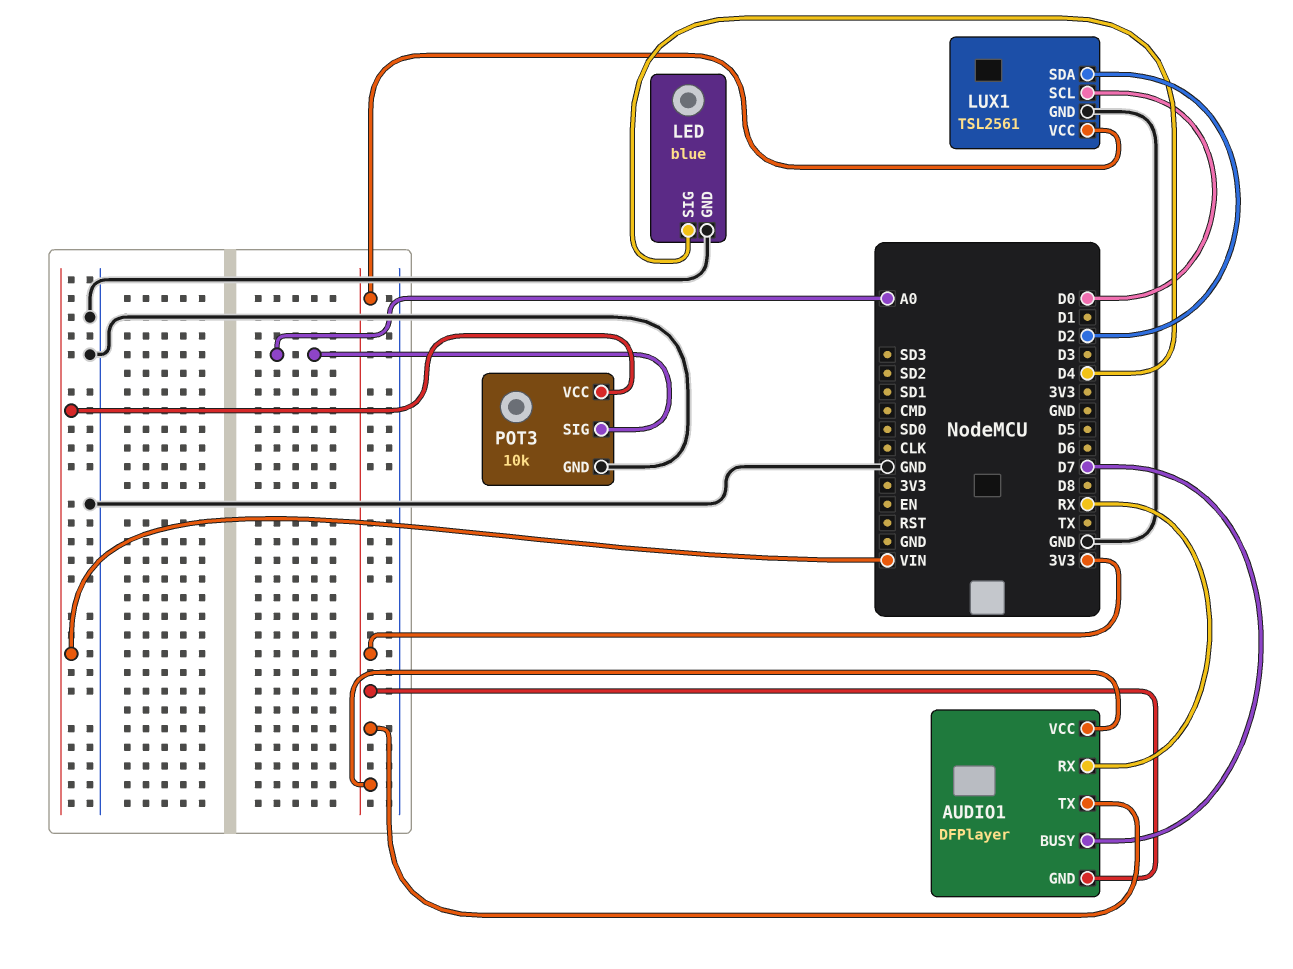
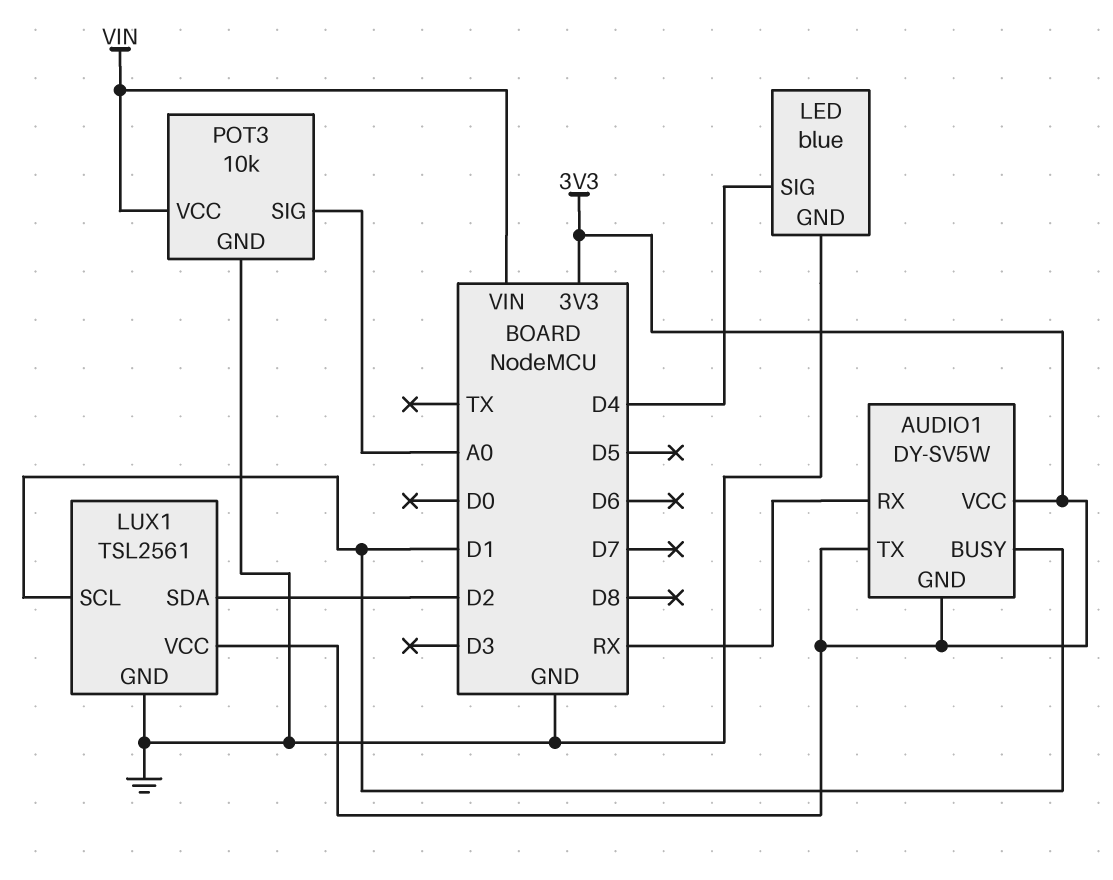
AUDIO1: DFPlayer -> DY-SV5W
AUDIO1 pin BUSY: D7 -> D1
LUX1 pin SCL: D0 -> D1

